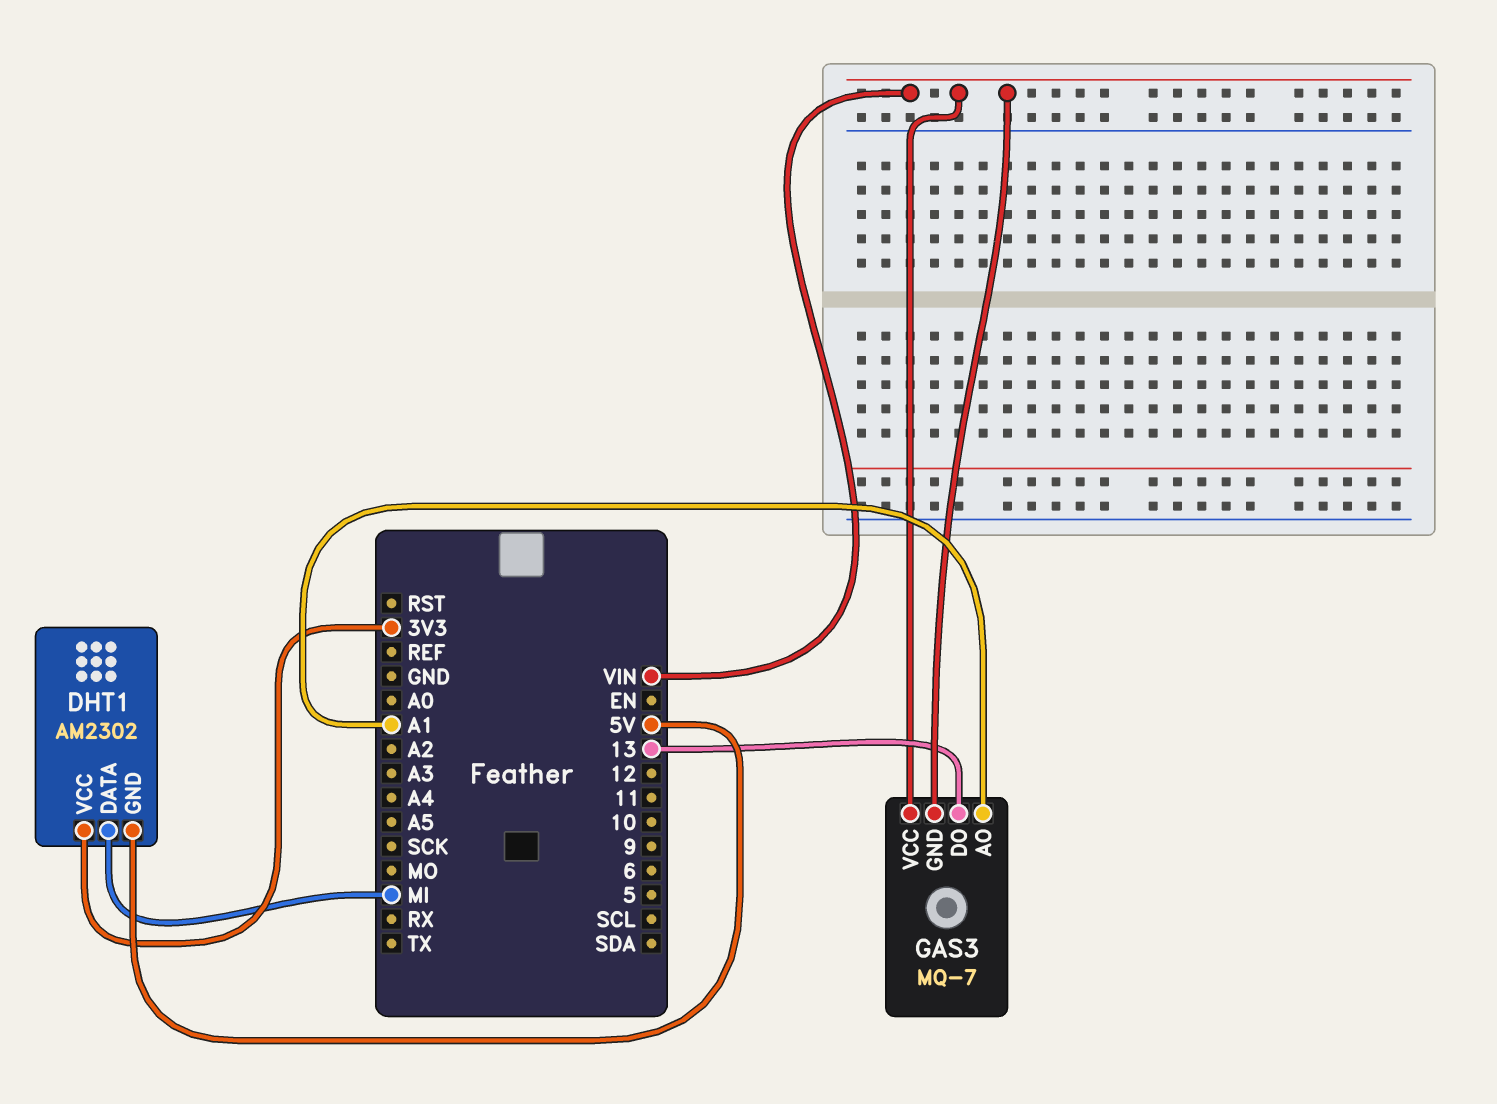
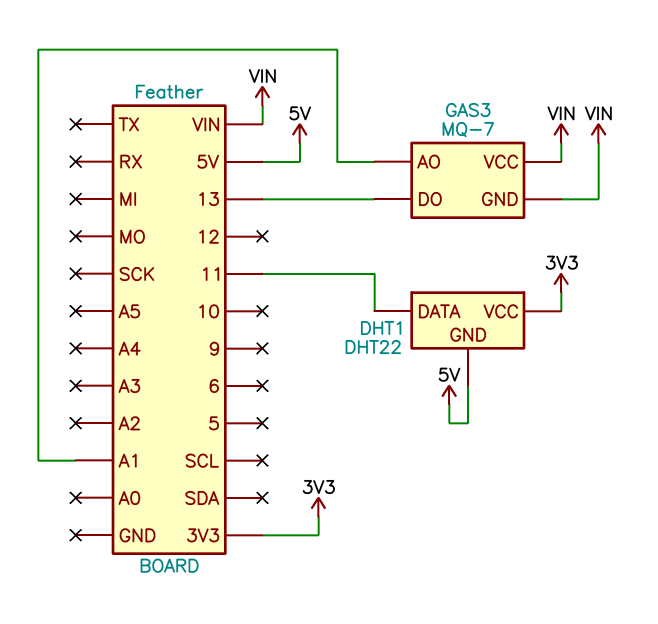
DHT1: AM2302 -> DHT22
DHT1 pin DATA: MI -> 11

